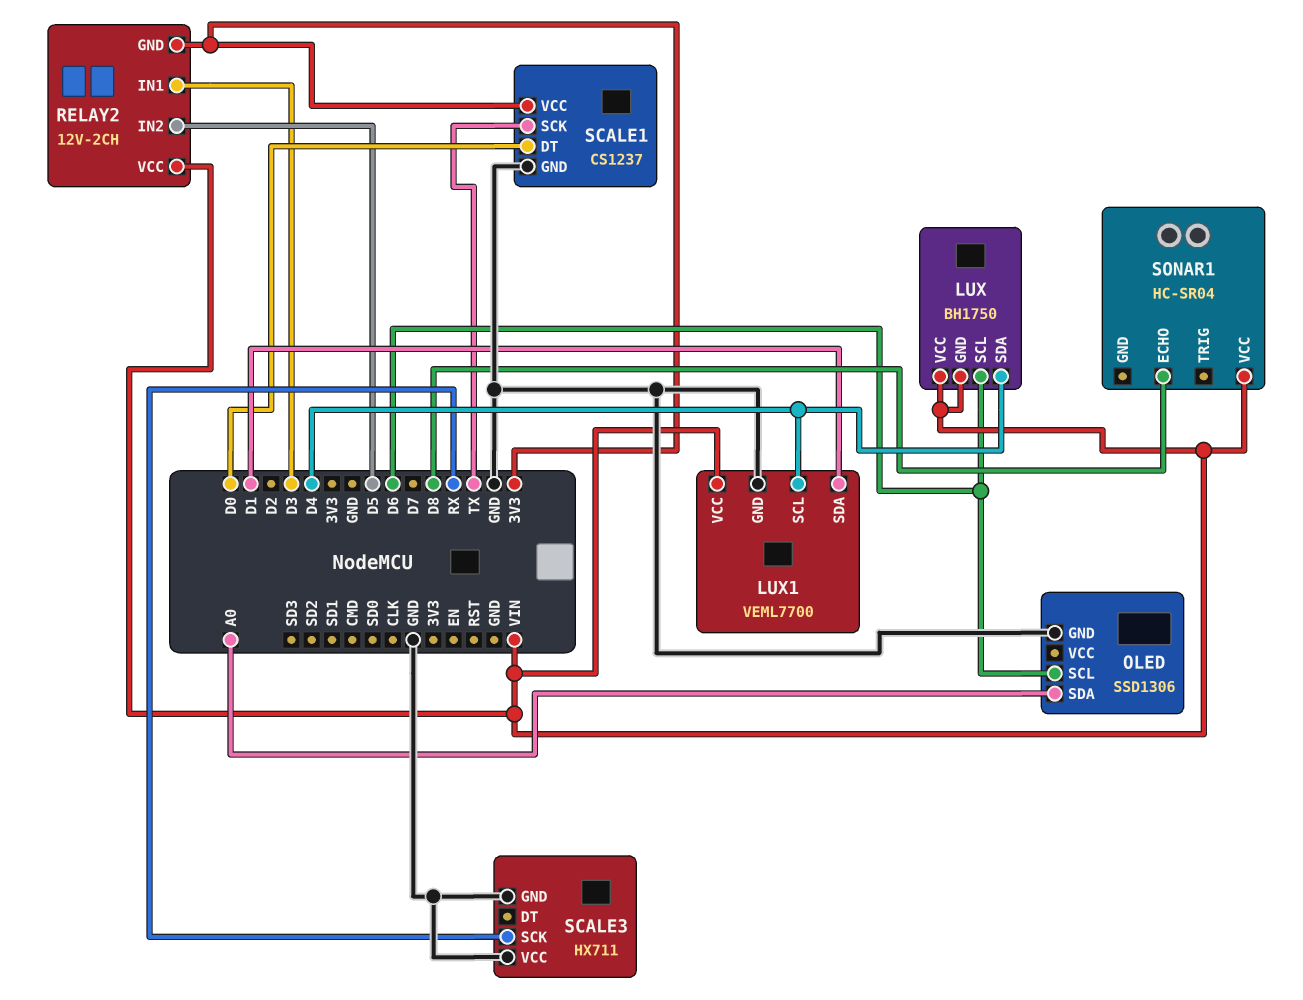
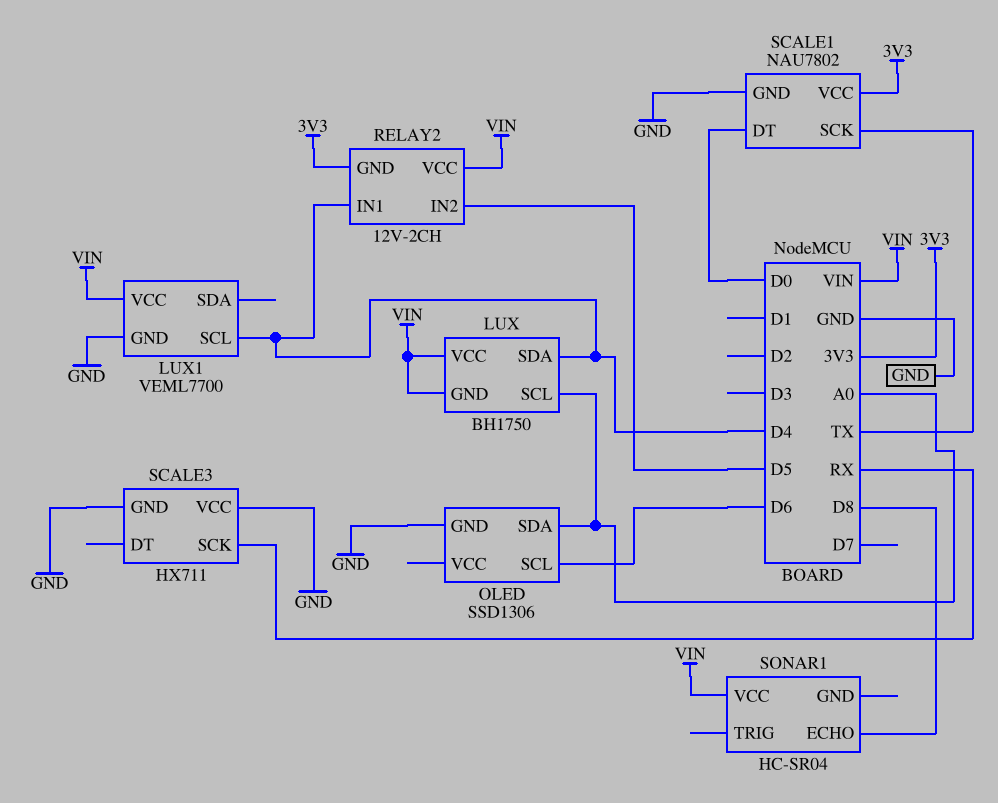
LUX pin SCL: D6 -> A0
LUX1 pin SDA: D1 -> none
RELAY2 pin IN1: D3 -> D4
SCALE1: CS1237 -> NAU7802

